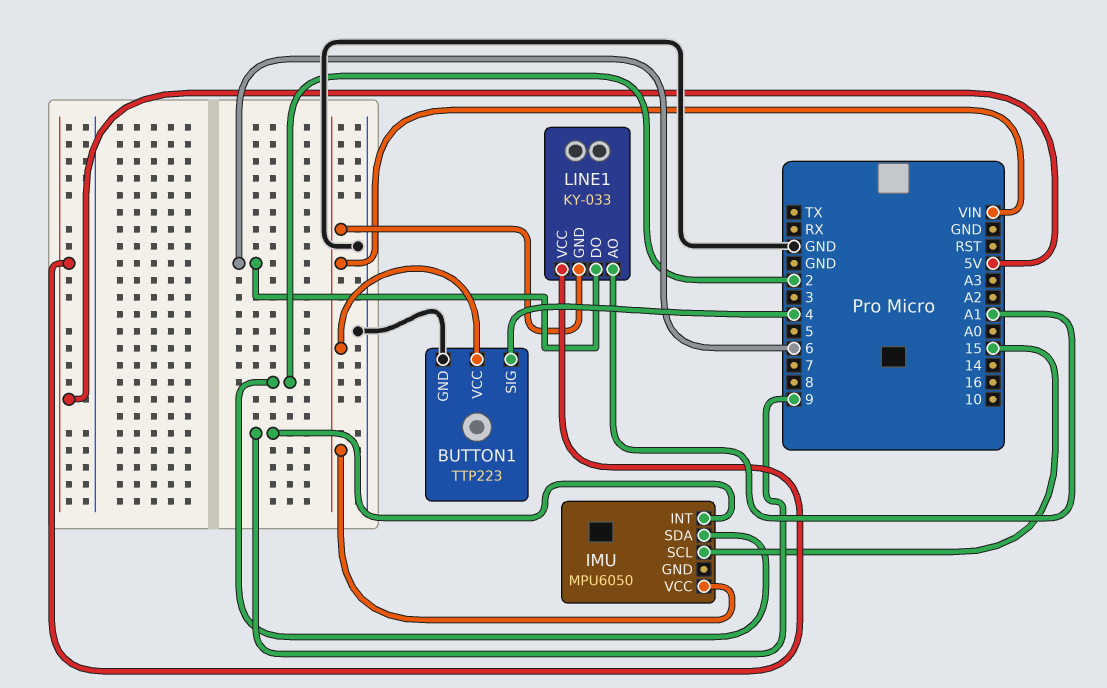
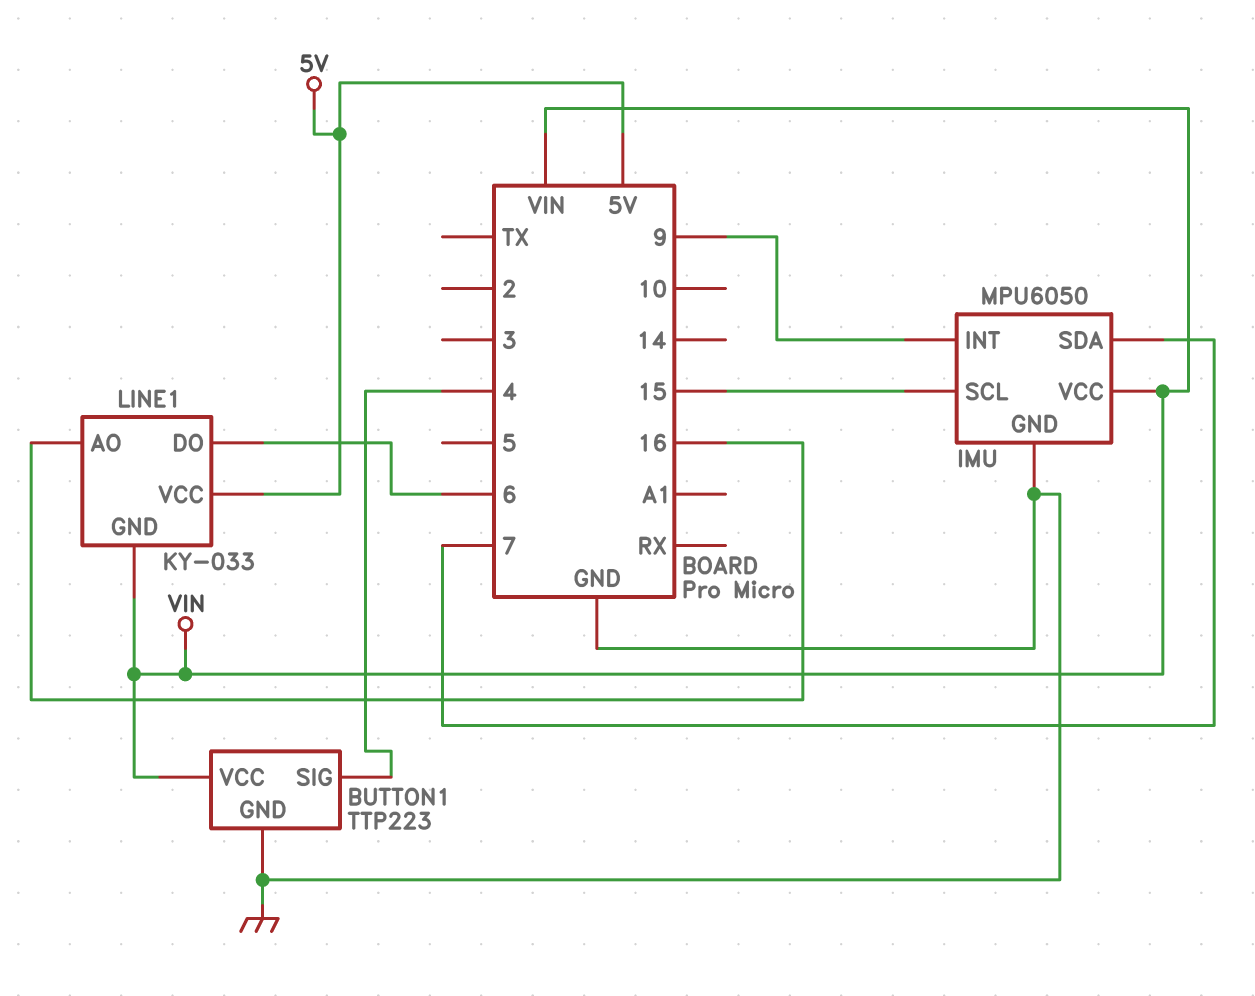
IMU pin GND: none -> GND
IMU pin SDA: 2 -> 7
LINE1 pin AO: A1 -> 16

